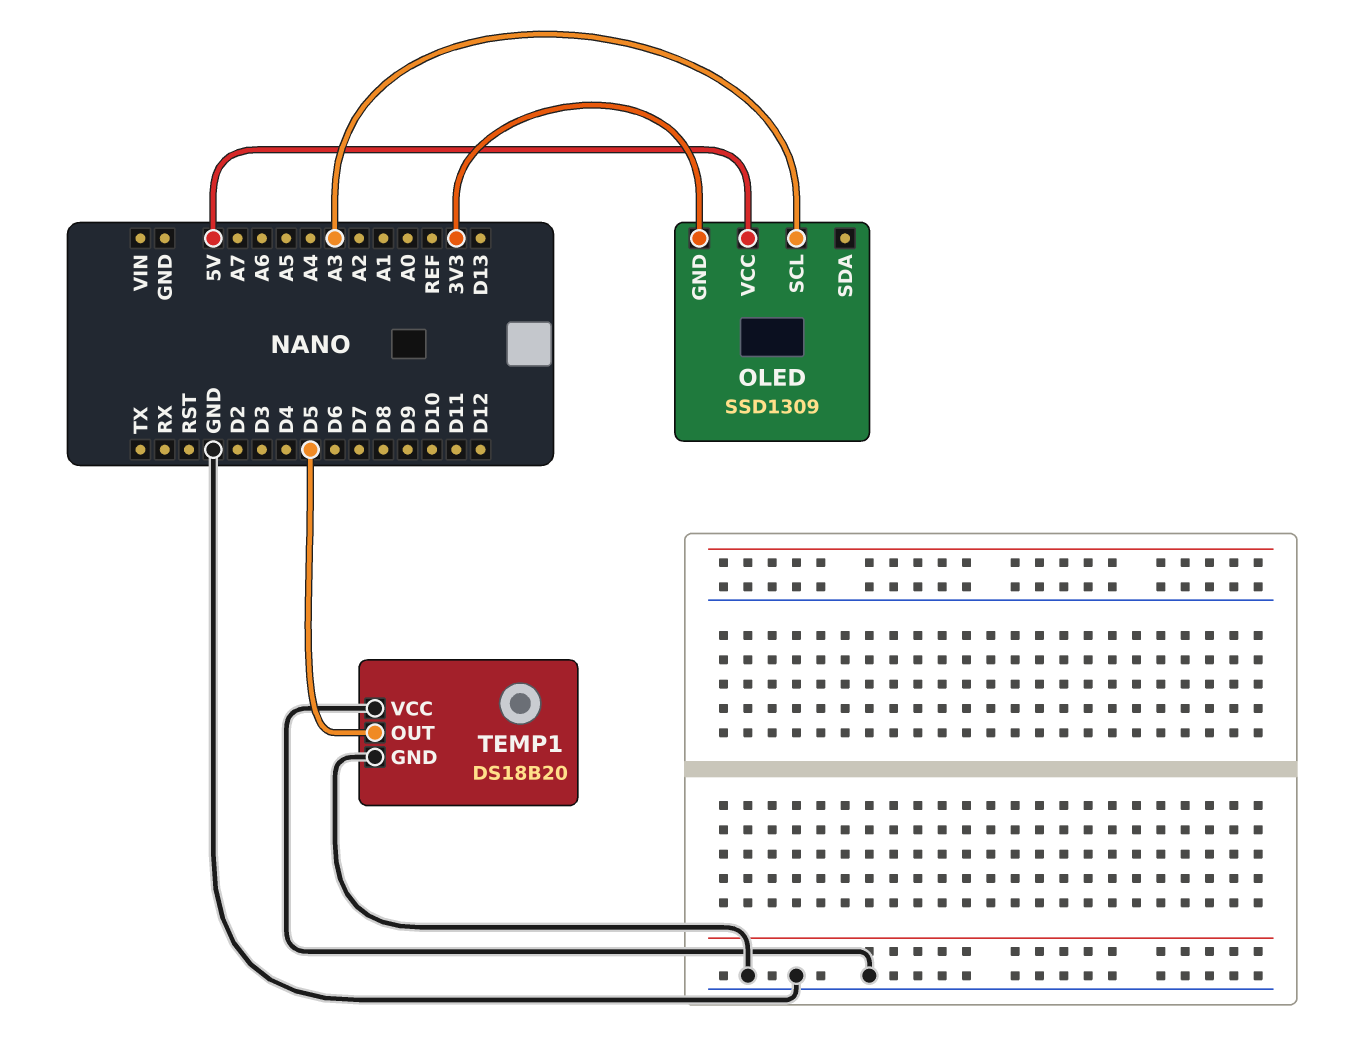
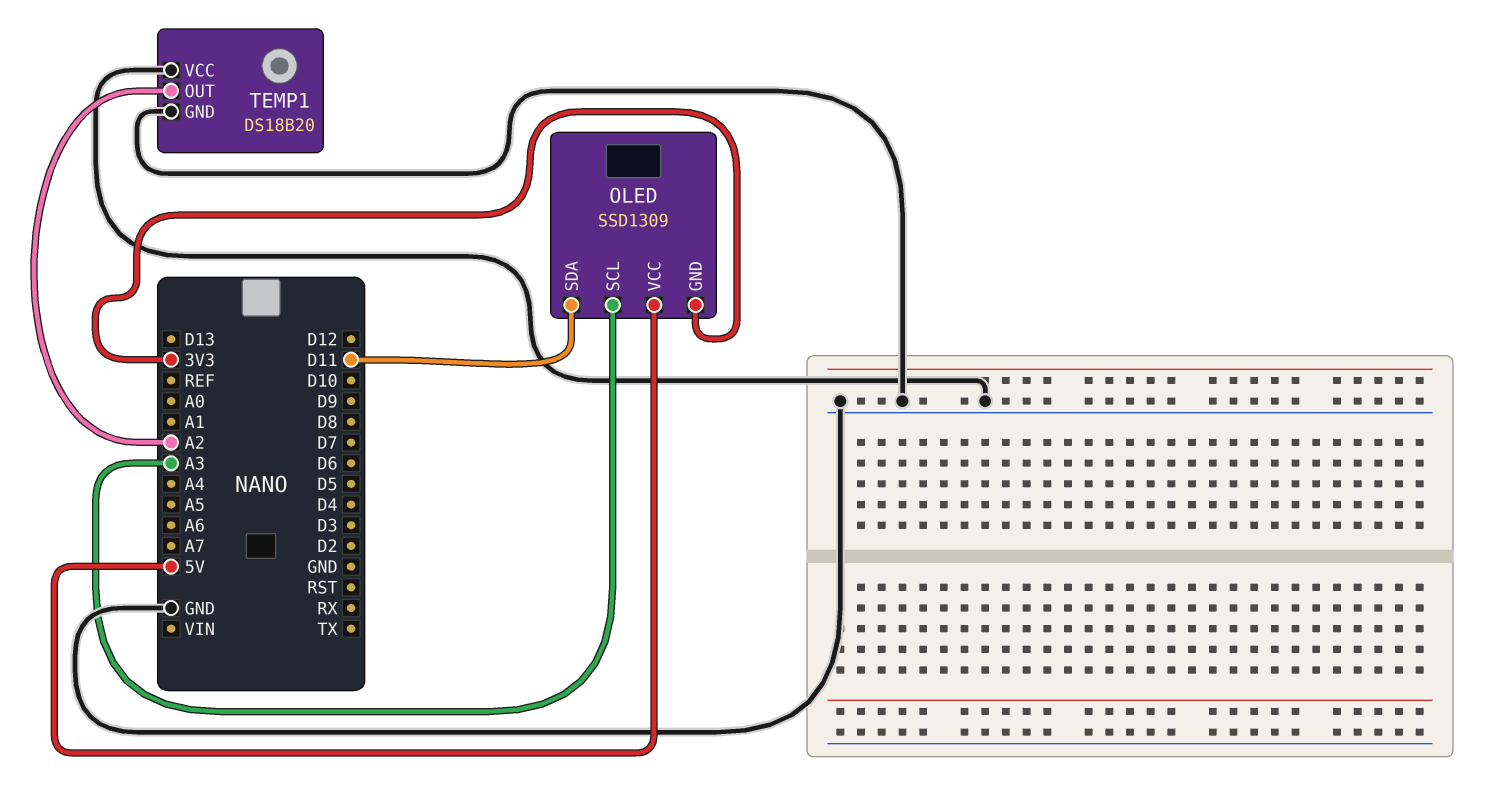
OLED pin SDA: none -> D11
TEMP1 pin OUT: D5 -> A2

